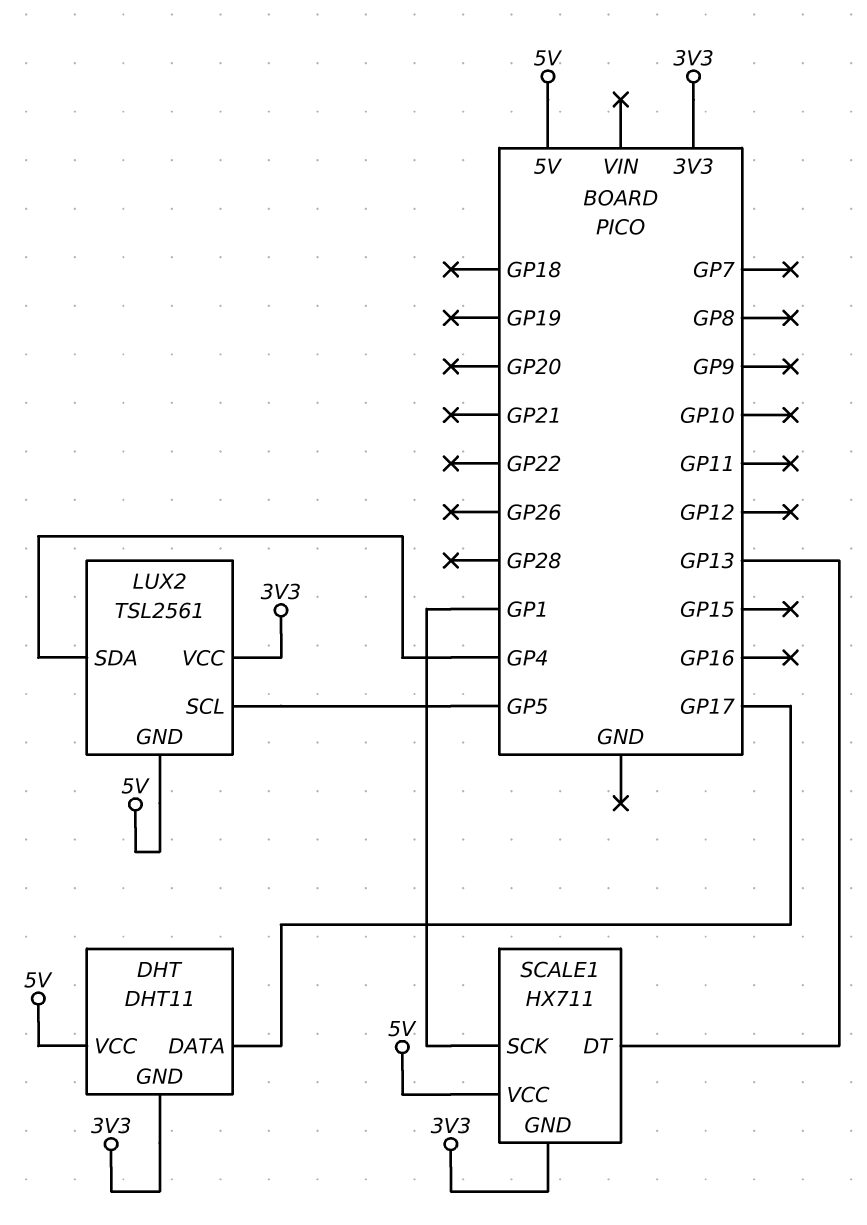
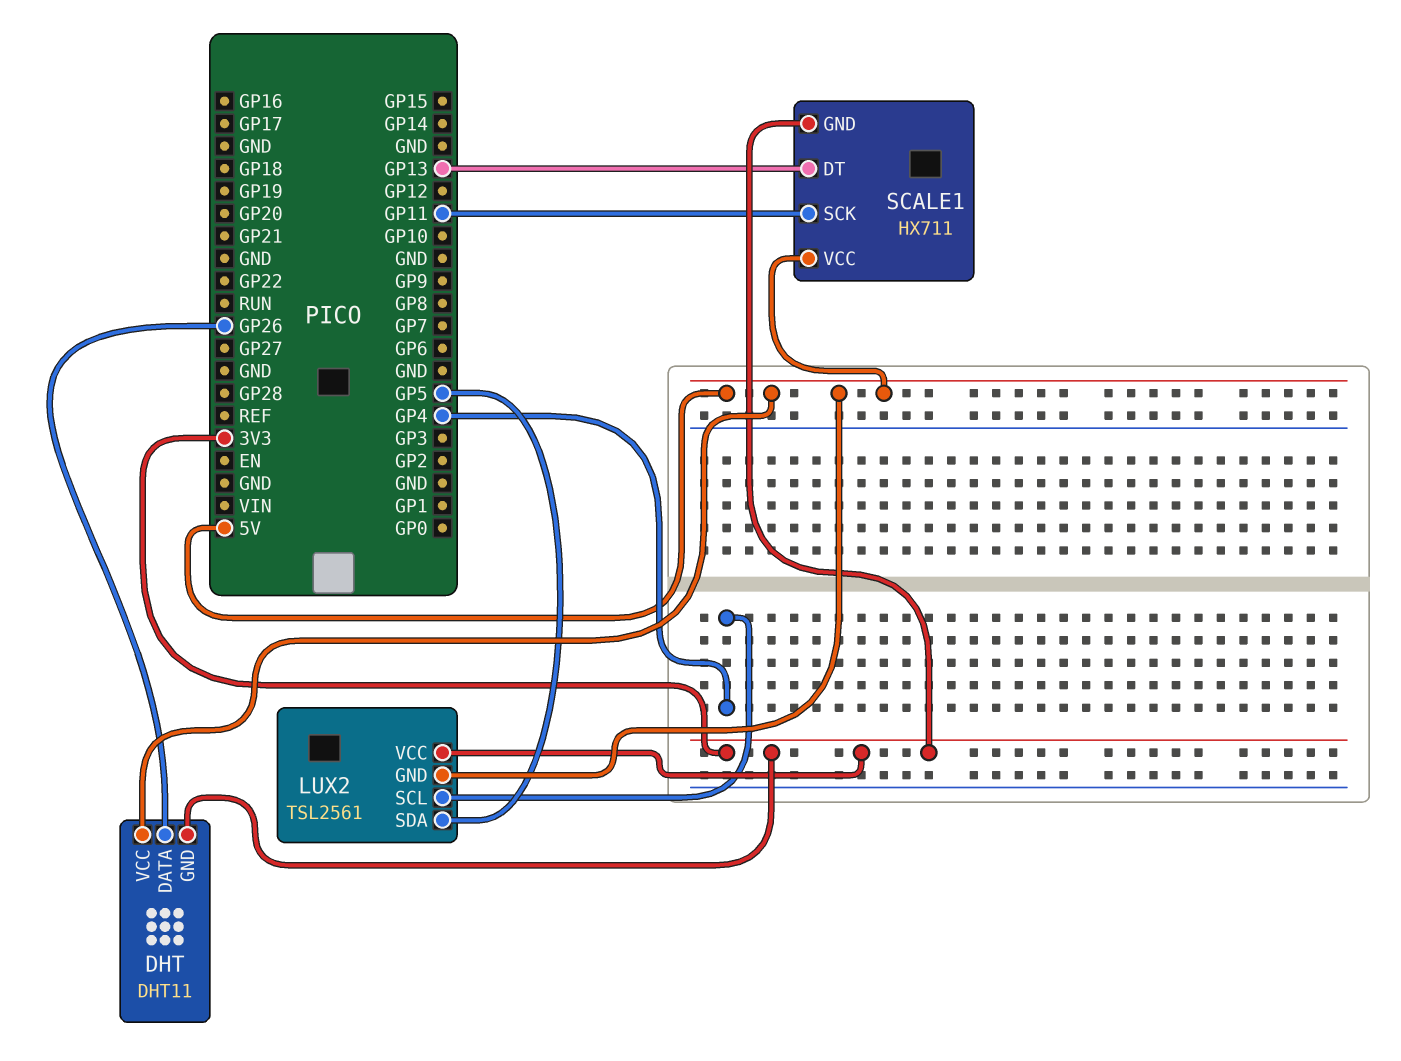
DHT pin DATA: GP17 -> GP26
LUX2 pin SCL: GP5 -> GP4
LUX2 pin SDA: GP4 -> GP5
SCALE1 pin SCK: GP1 -> GP11

